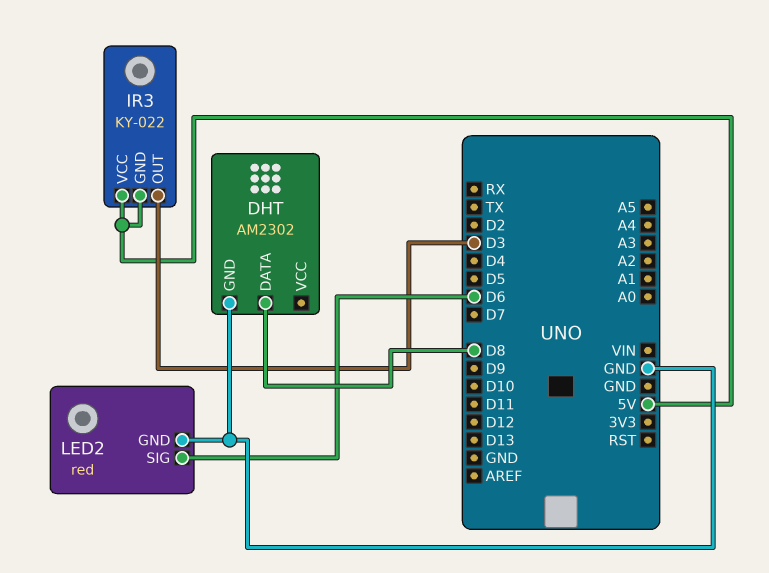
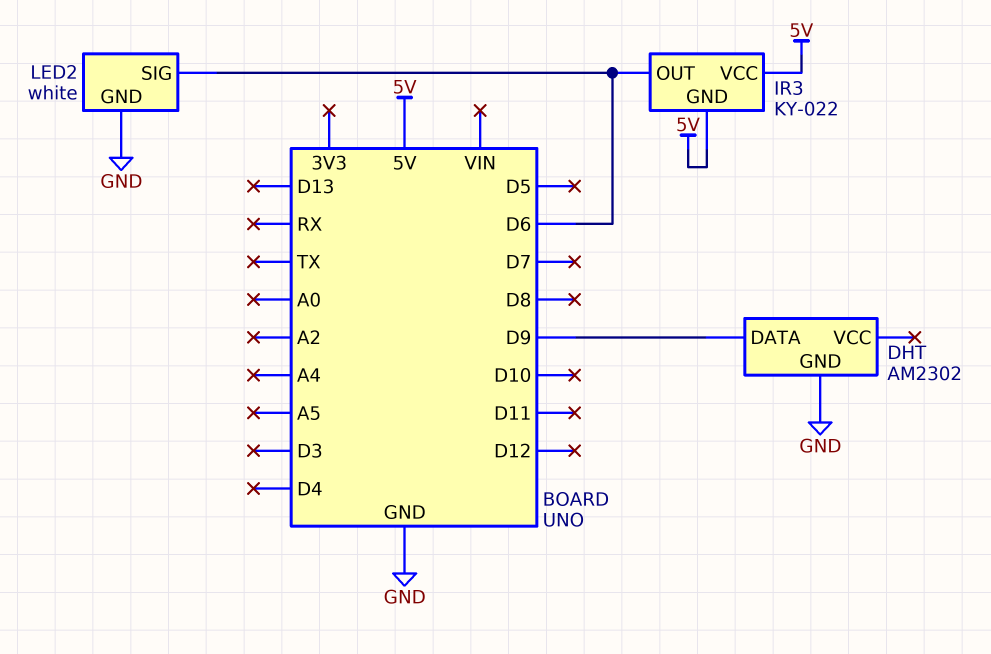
DHT pin DATA: D8 -> D9
IR3 pin OUT: D3 -> D6
LED2: red -> white

